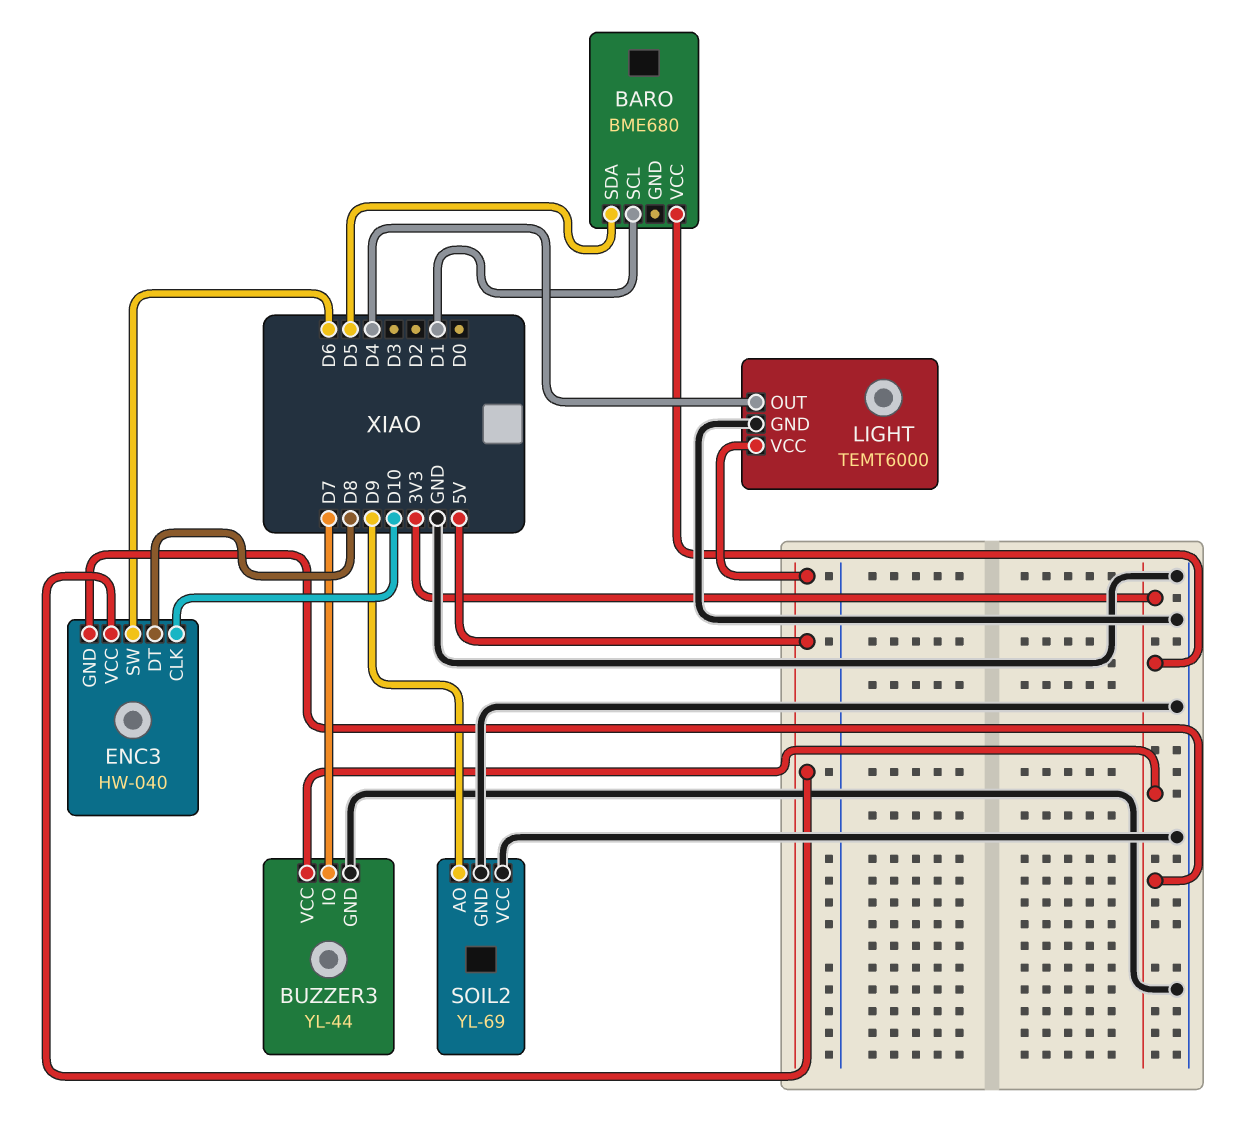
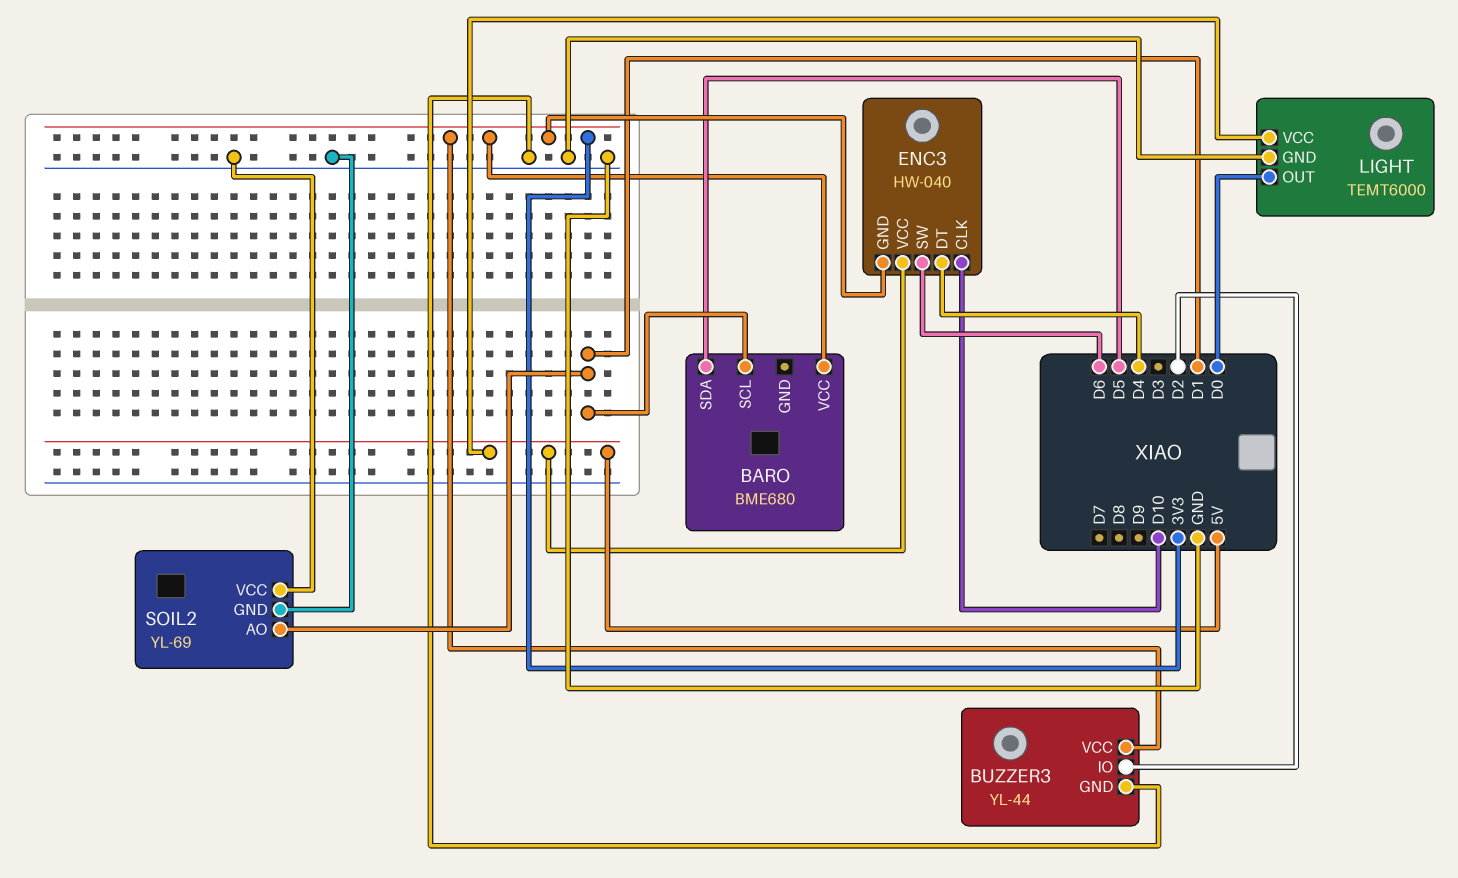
BUZZER3 pin IO: D7 -> D2
ENC3 pin DT: D8 -> D4
LIGHT pin OUT: D4 -> D0
SOIL2 pin AO: D9 -> D1

